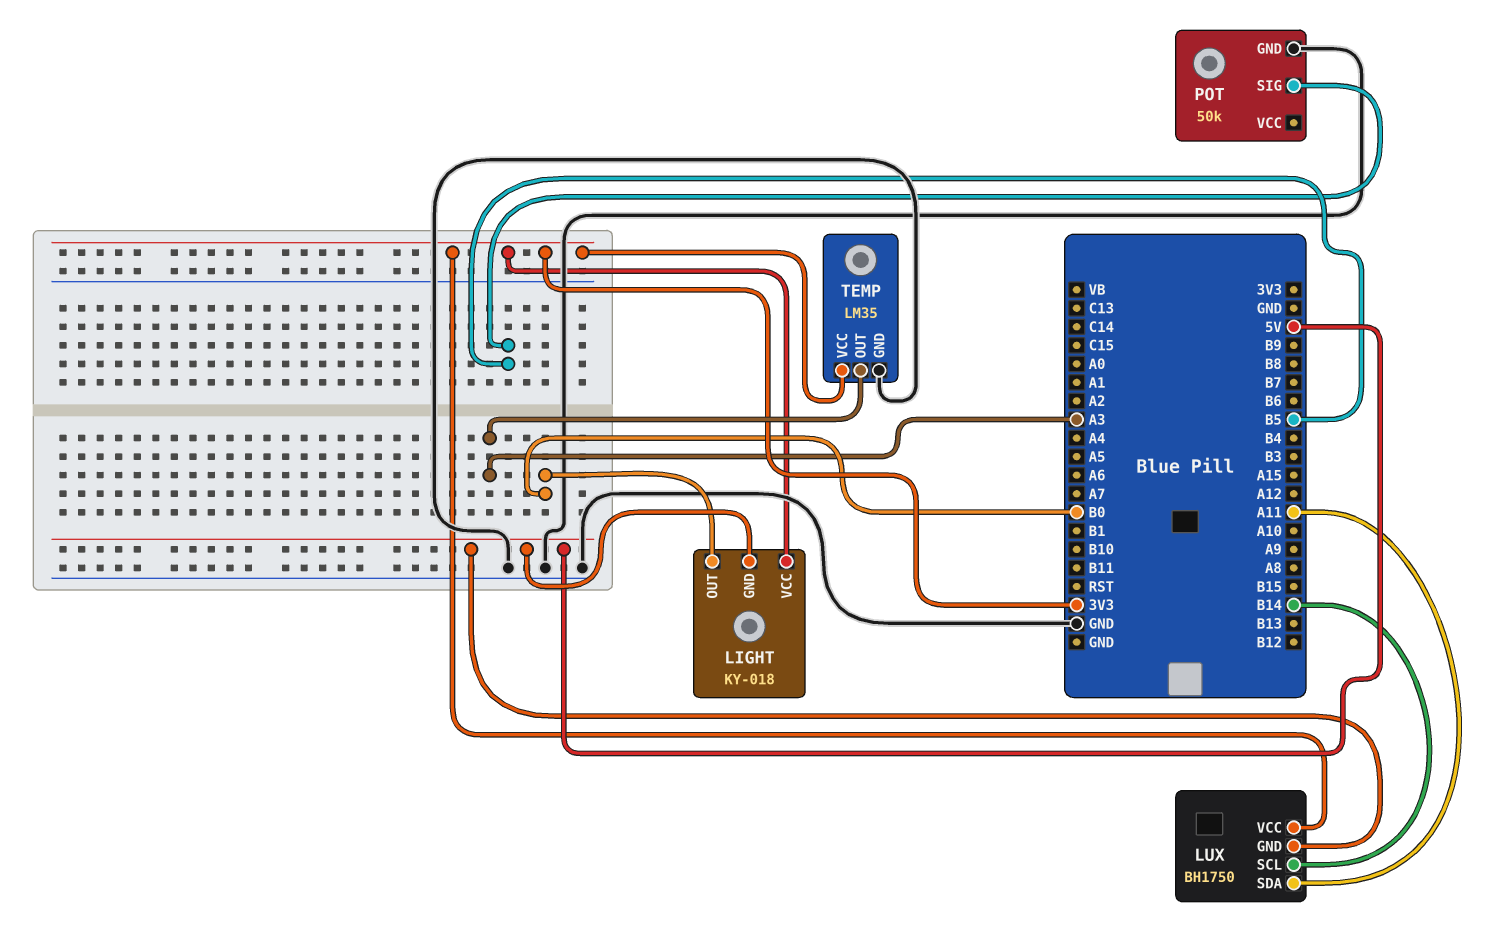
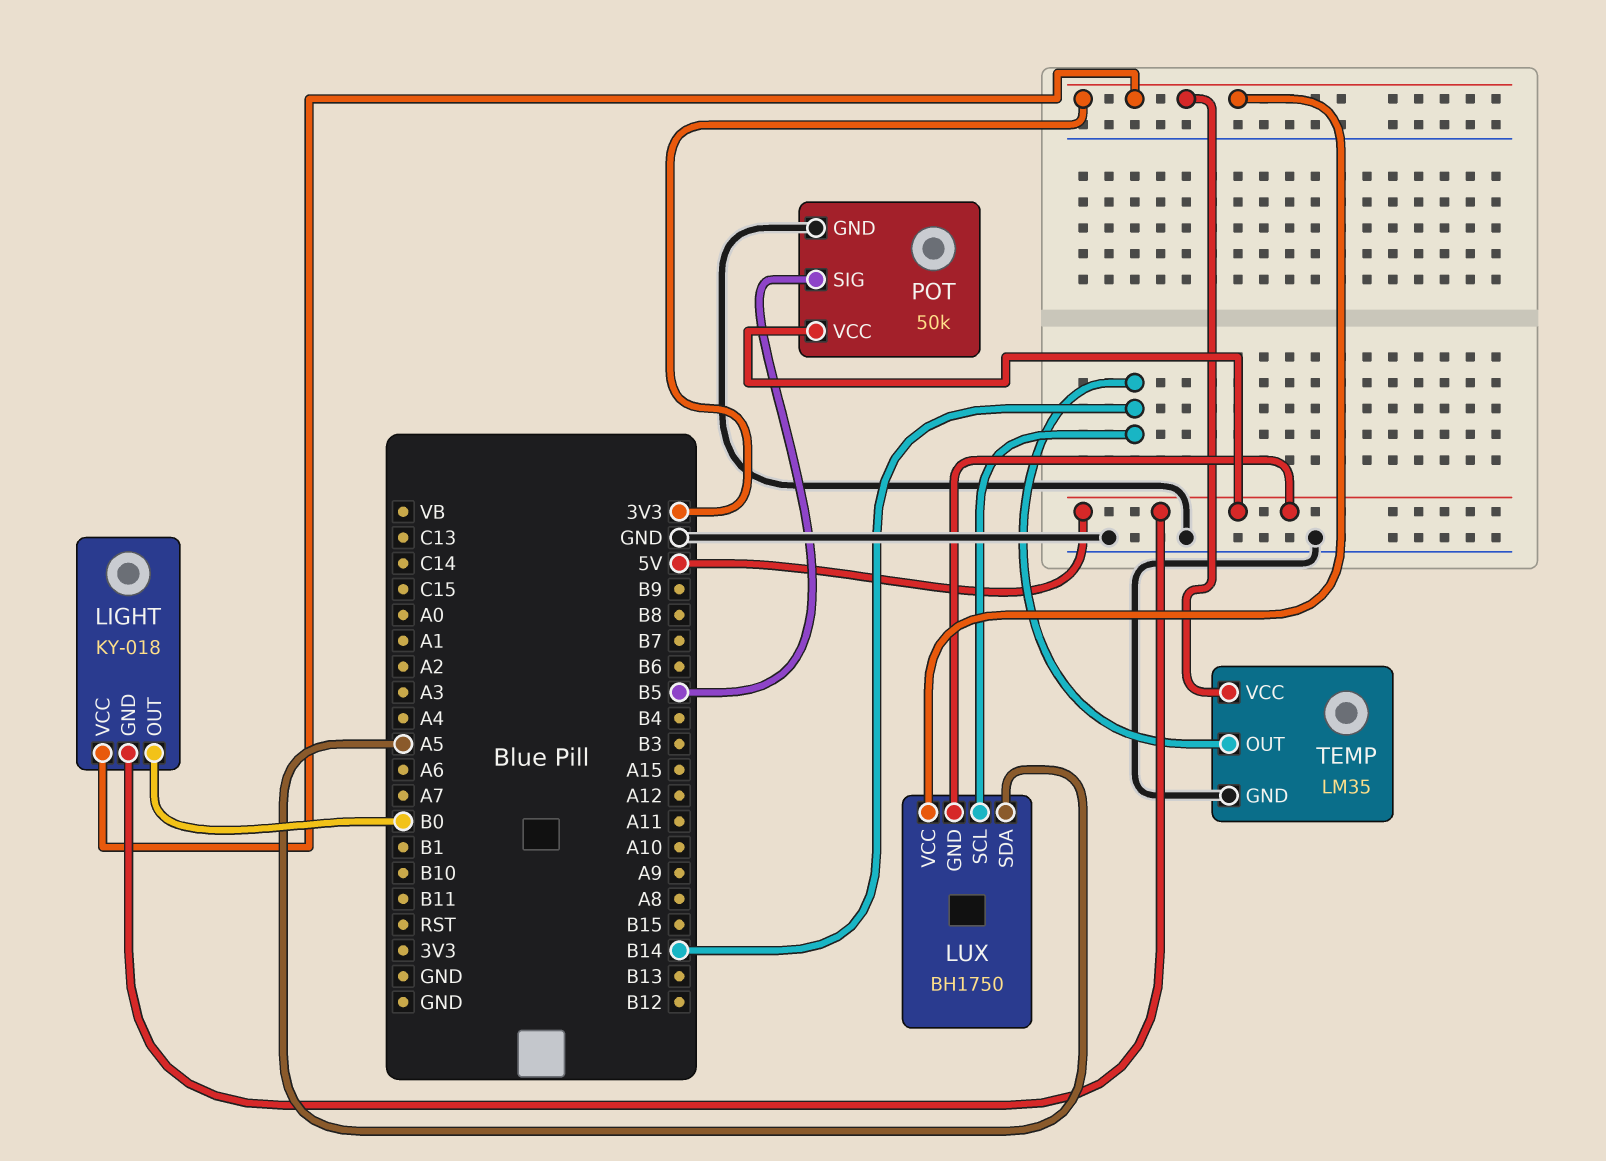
LUX pin SDA: A11 -> A5
POT pin VCC: none -> 5V
TEMP pin OUT: A3 -> B14

